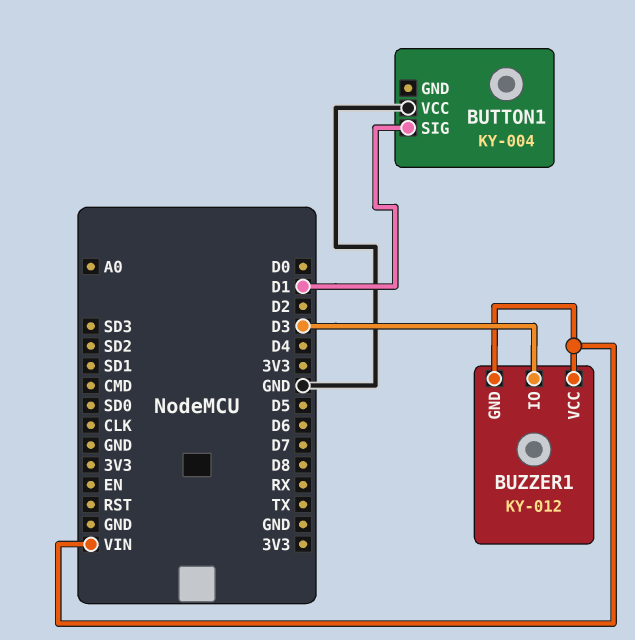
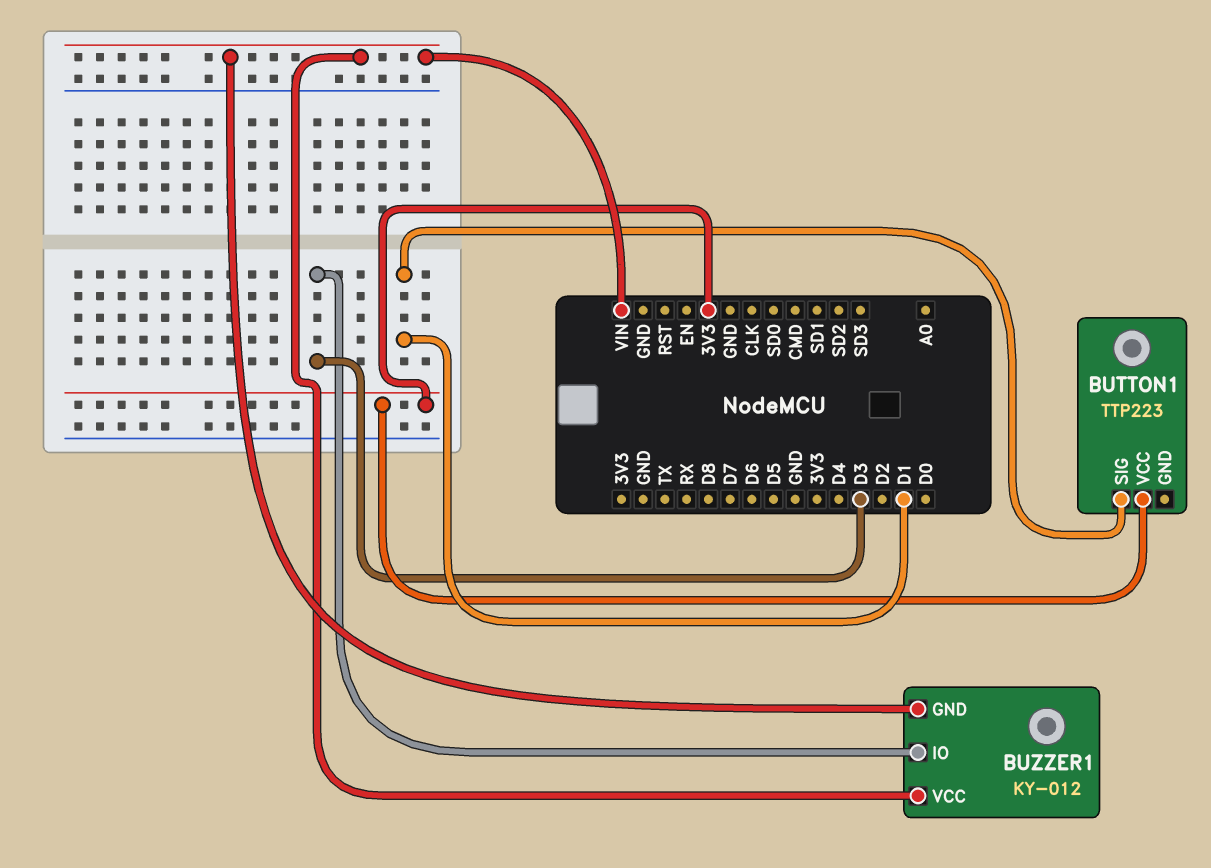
BUTTON1: KY-004 -> TTP223
BUTTON1 pin VCC: GND -> 3V3

